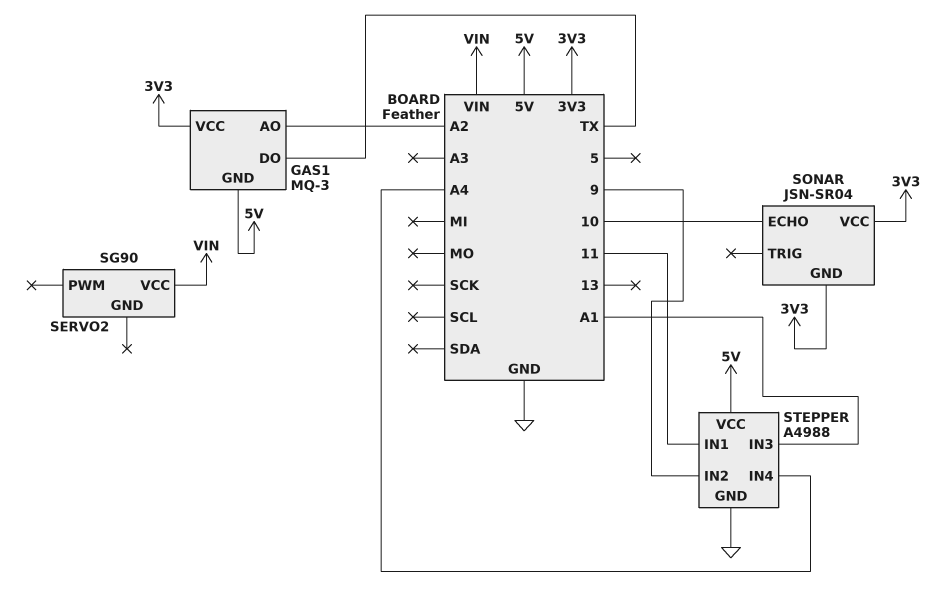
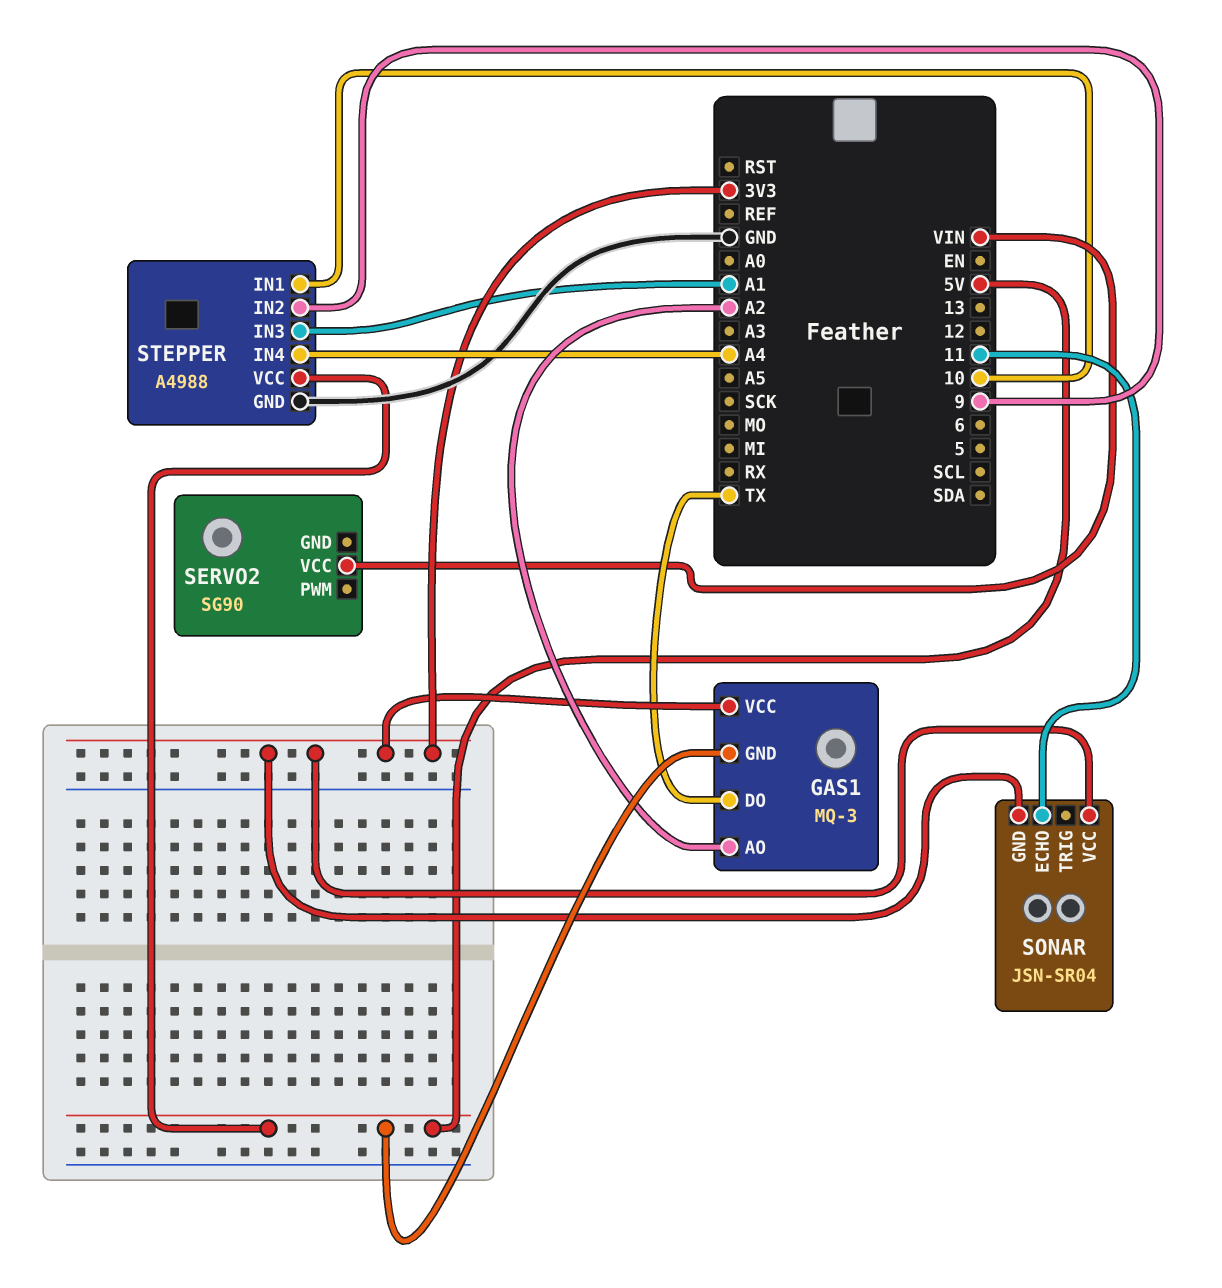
SONAR pin ECHO: 10 -> 11
STEPPER pin IN1: 11 -> 10

